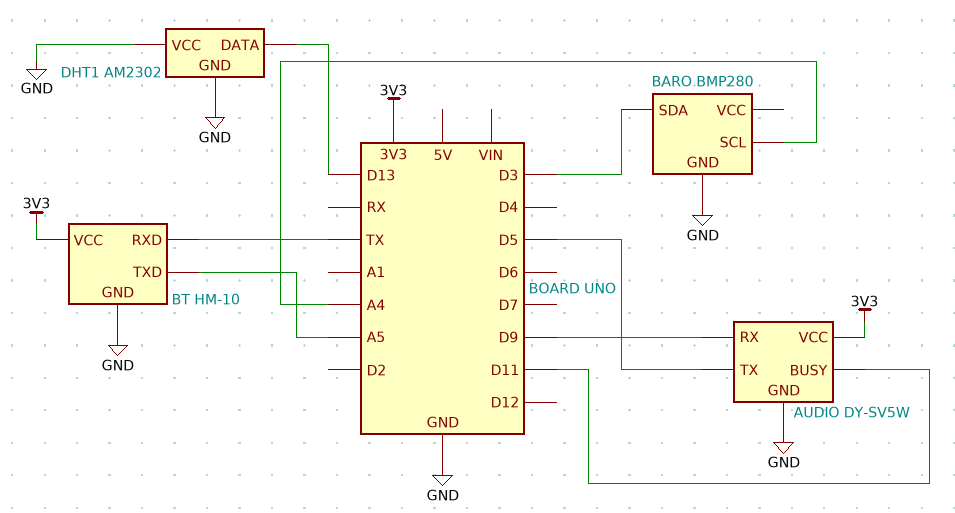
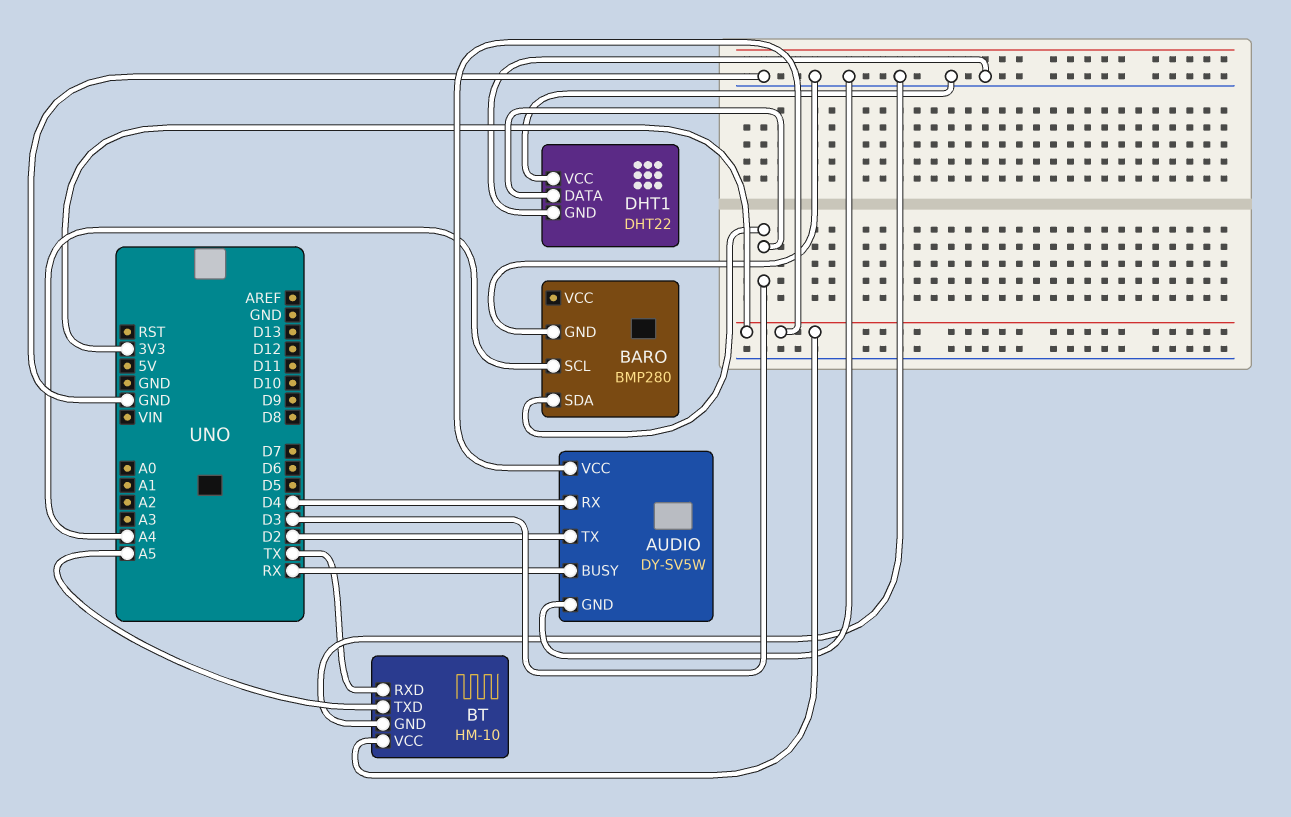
AUDIO pin BUSY: D11 -> RX
AUDIO pin RX: D9 -> D4
AUDIO pin TX: D5 -> D2
DHT1: AM2302 -> DHT22
DHT1 pin DATA: D13 -> D3

